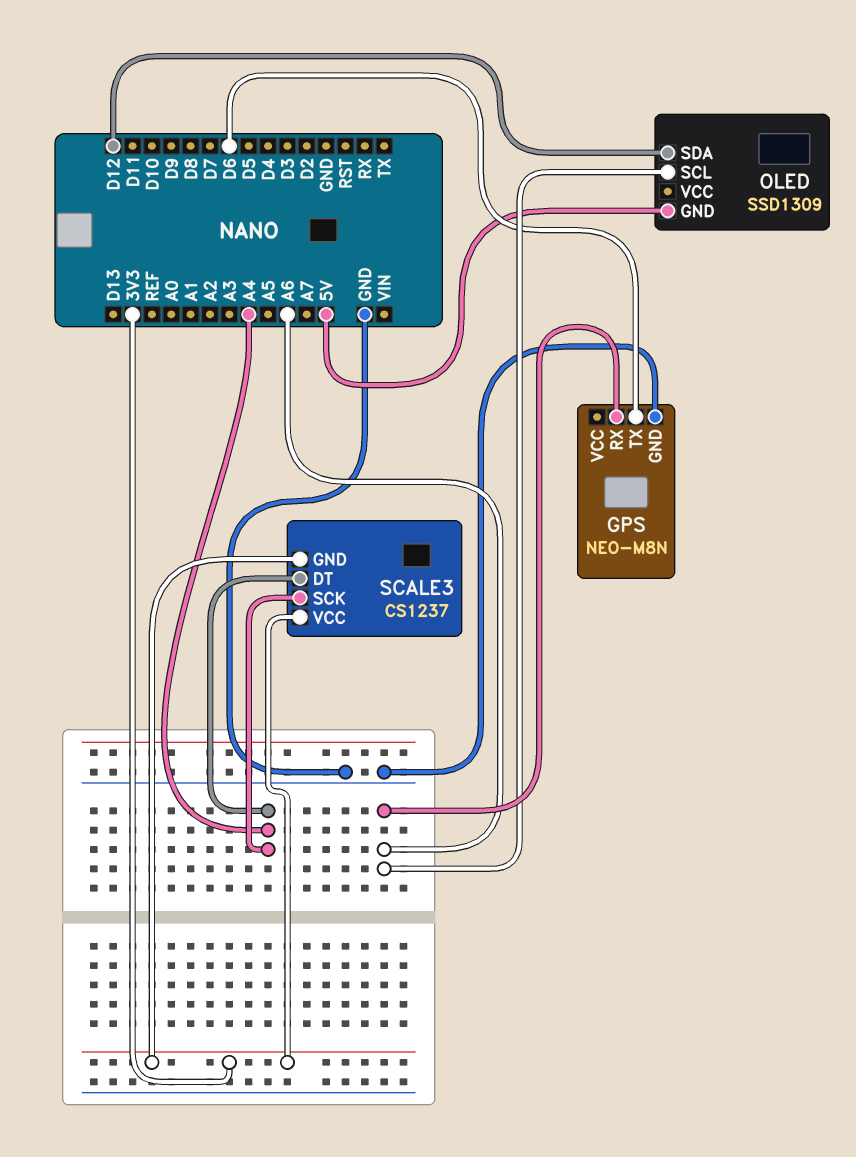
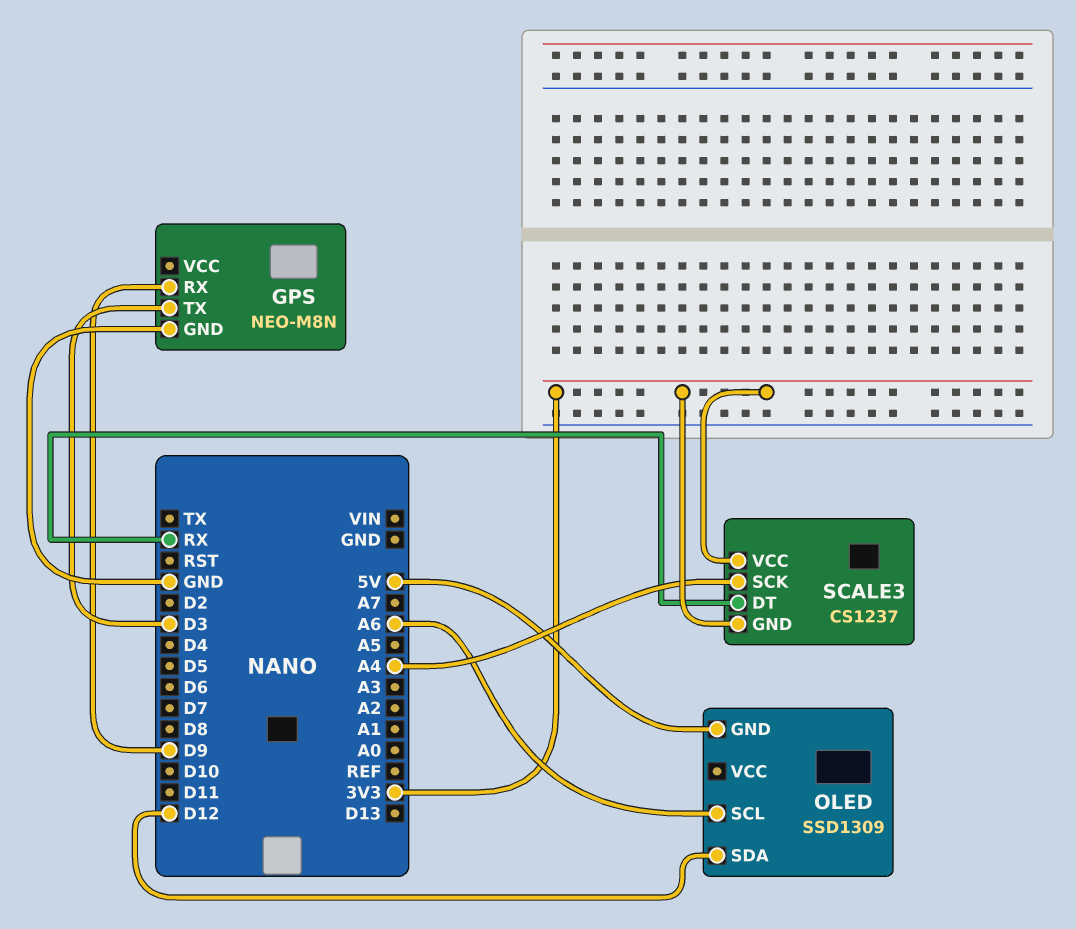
GPS pin RX: A6 -> D9
GPS pin TX: D6 -> D3
SCALE3 pin DT: A4 -> RX

